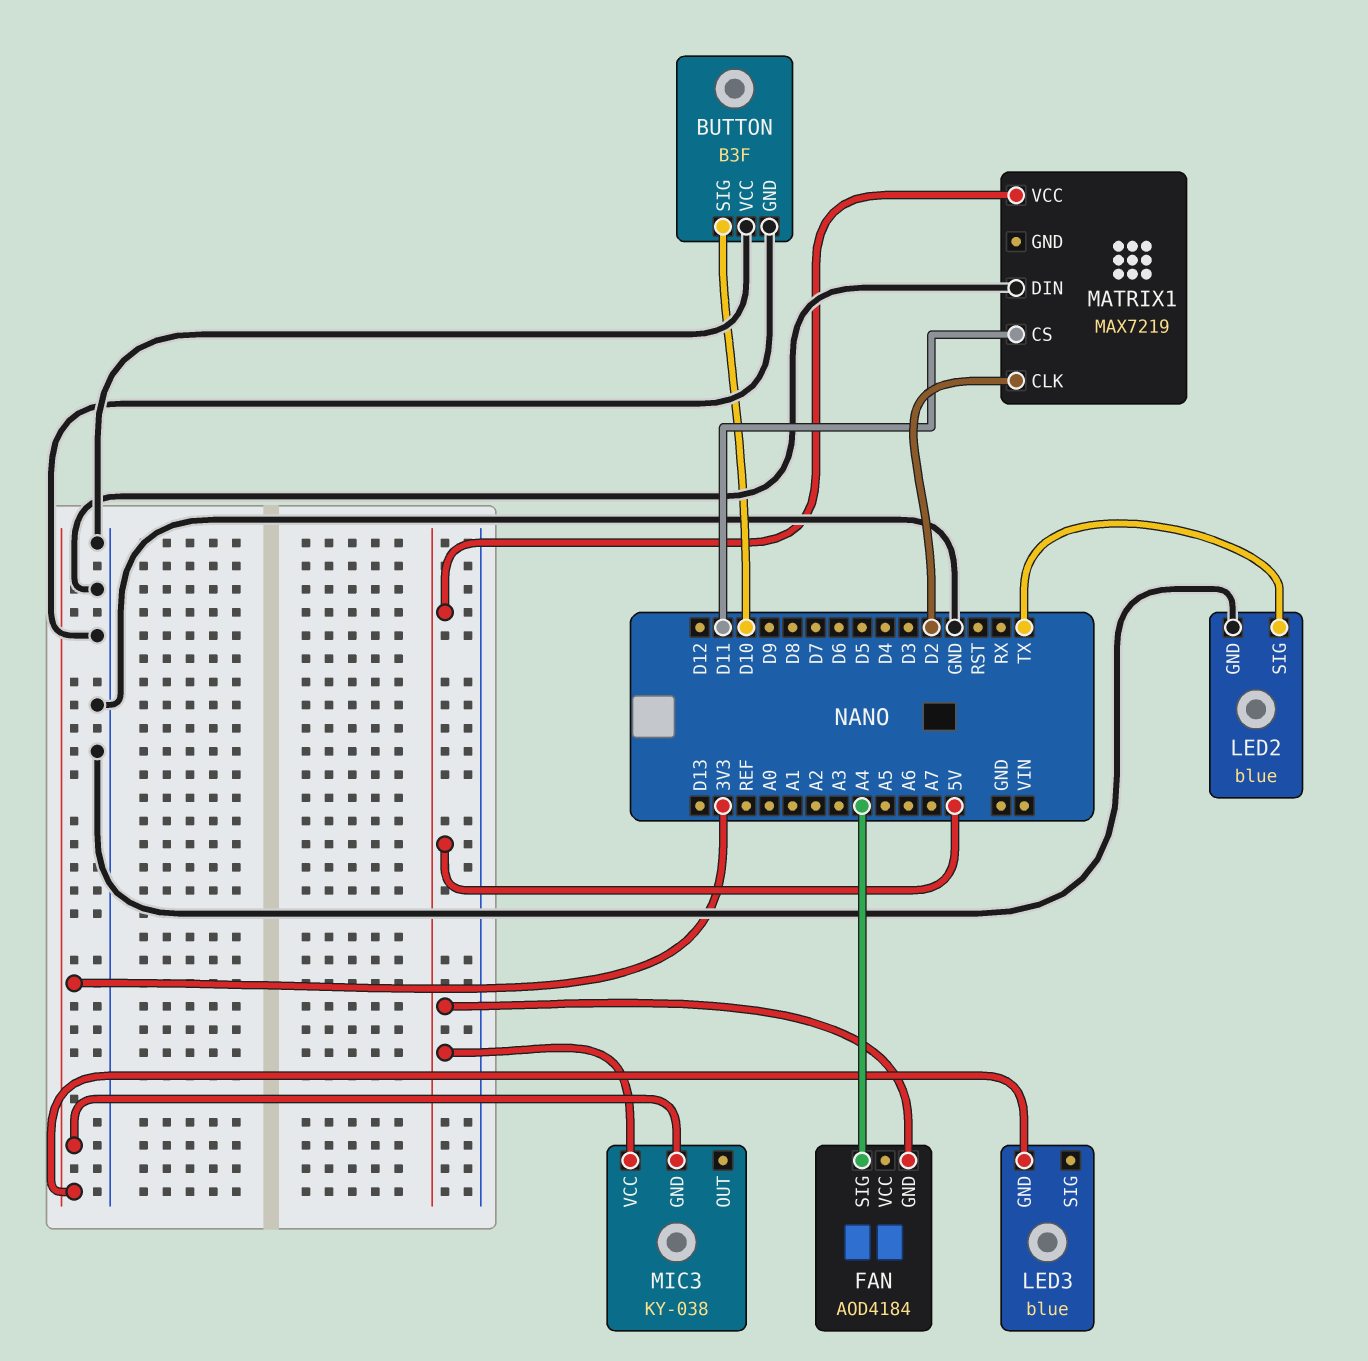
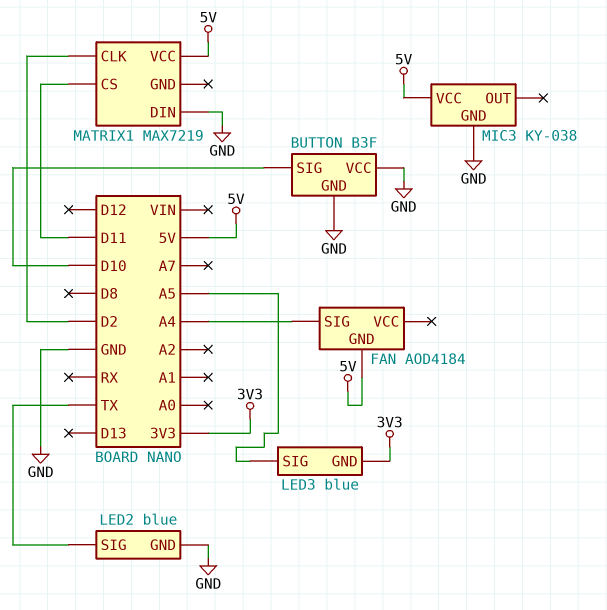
LED3 pin SIG: none -> A5
MIC3 pin GND: 3V3 -> GND

